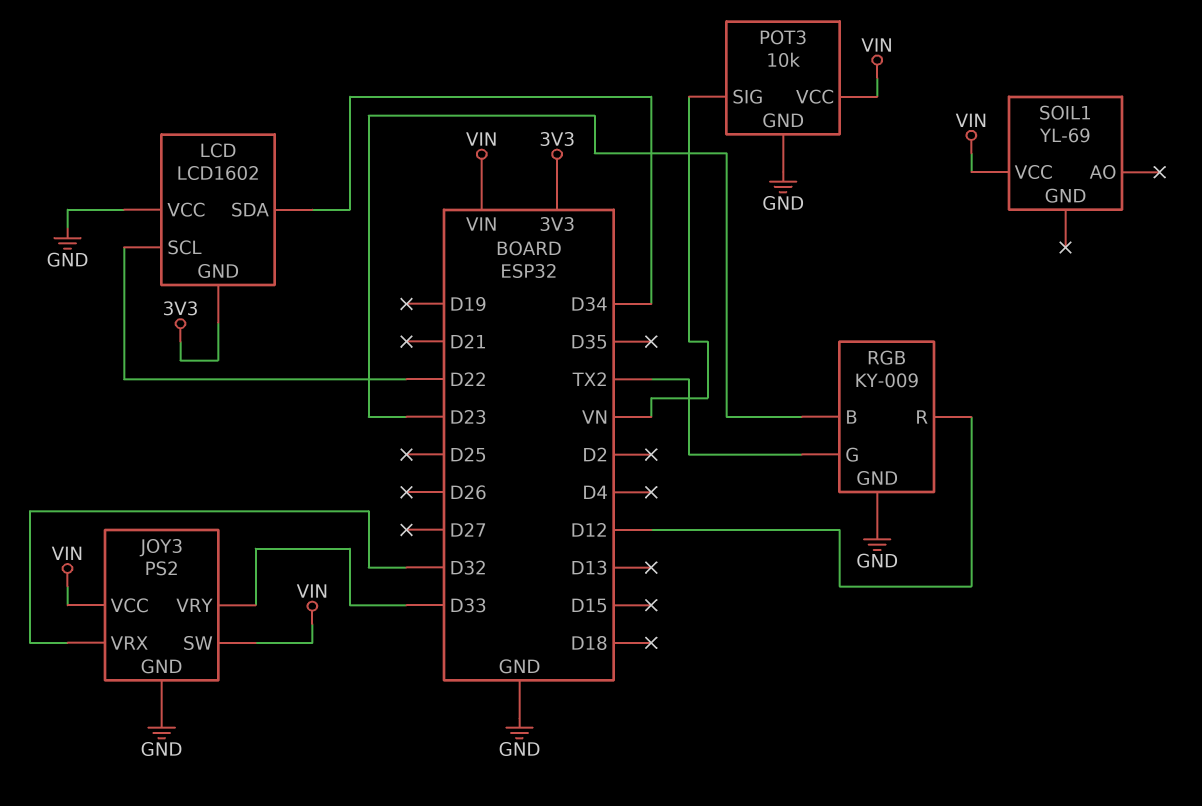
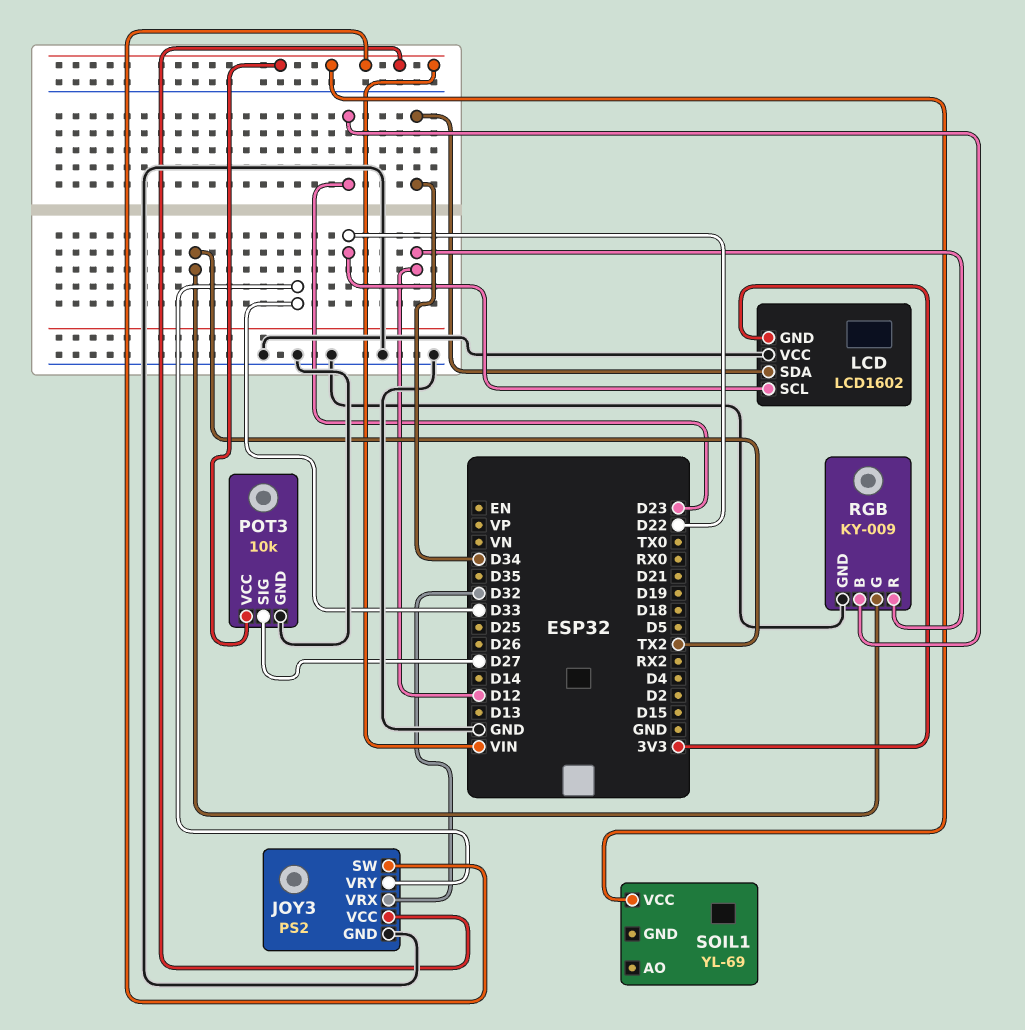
POT3 pin SIG: VN -> D27

